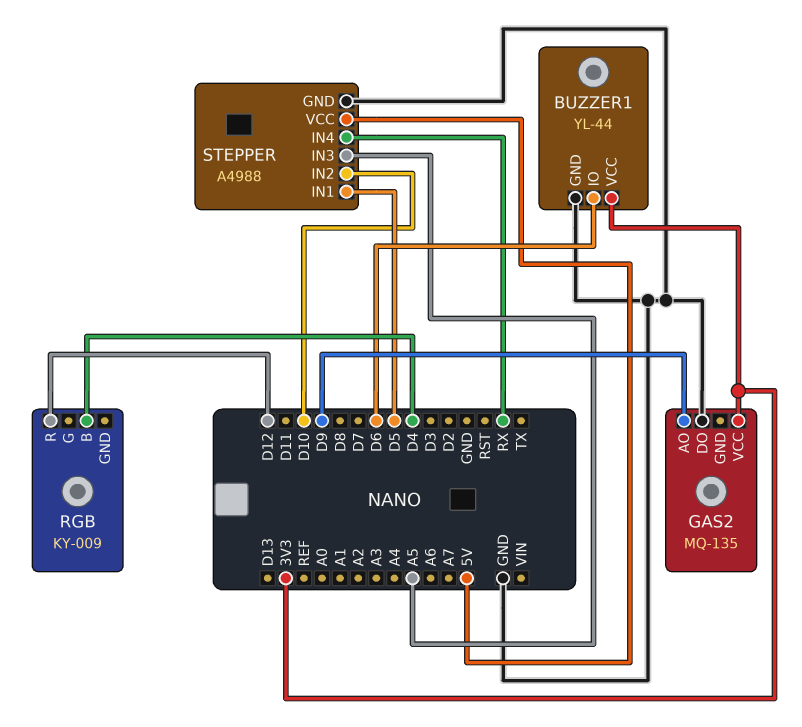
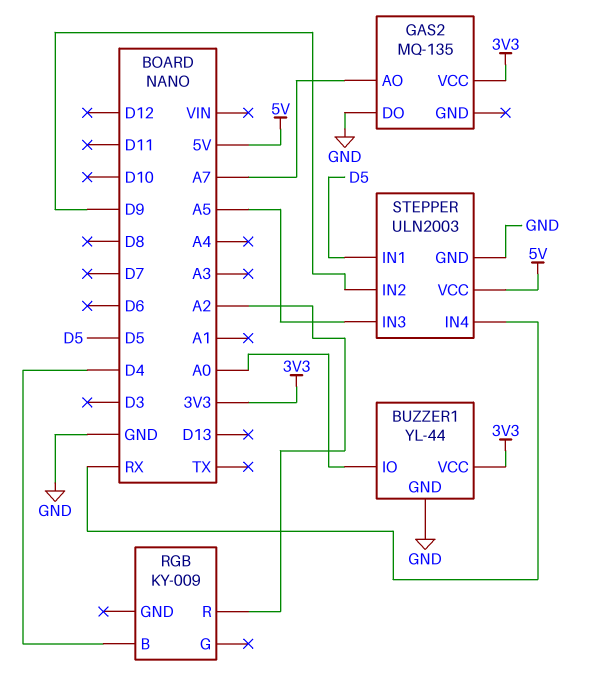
BUZZER1 pin IO: D6 -> A0
GAS2 pin AO: D9 -> A7
RGB pin R: D12 -> A2
STEPPER: A4988 -> ULN2003
STEPPER pin IN2: D10 -> D9

